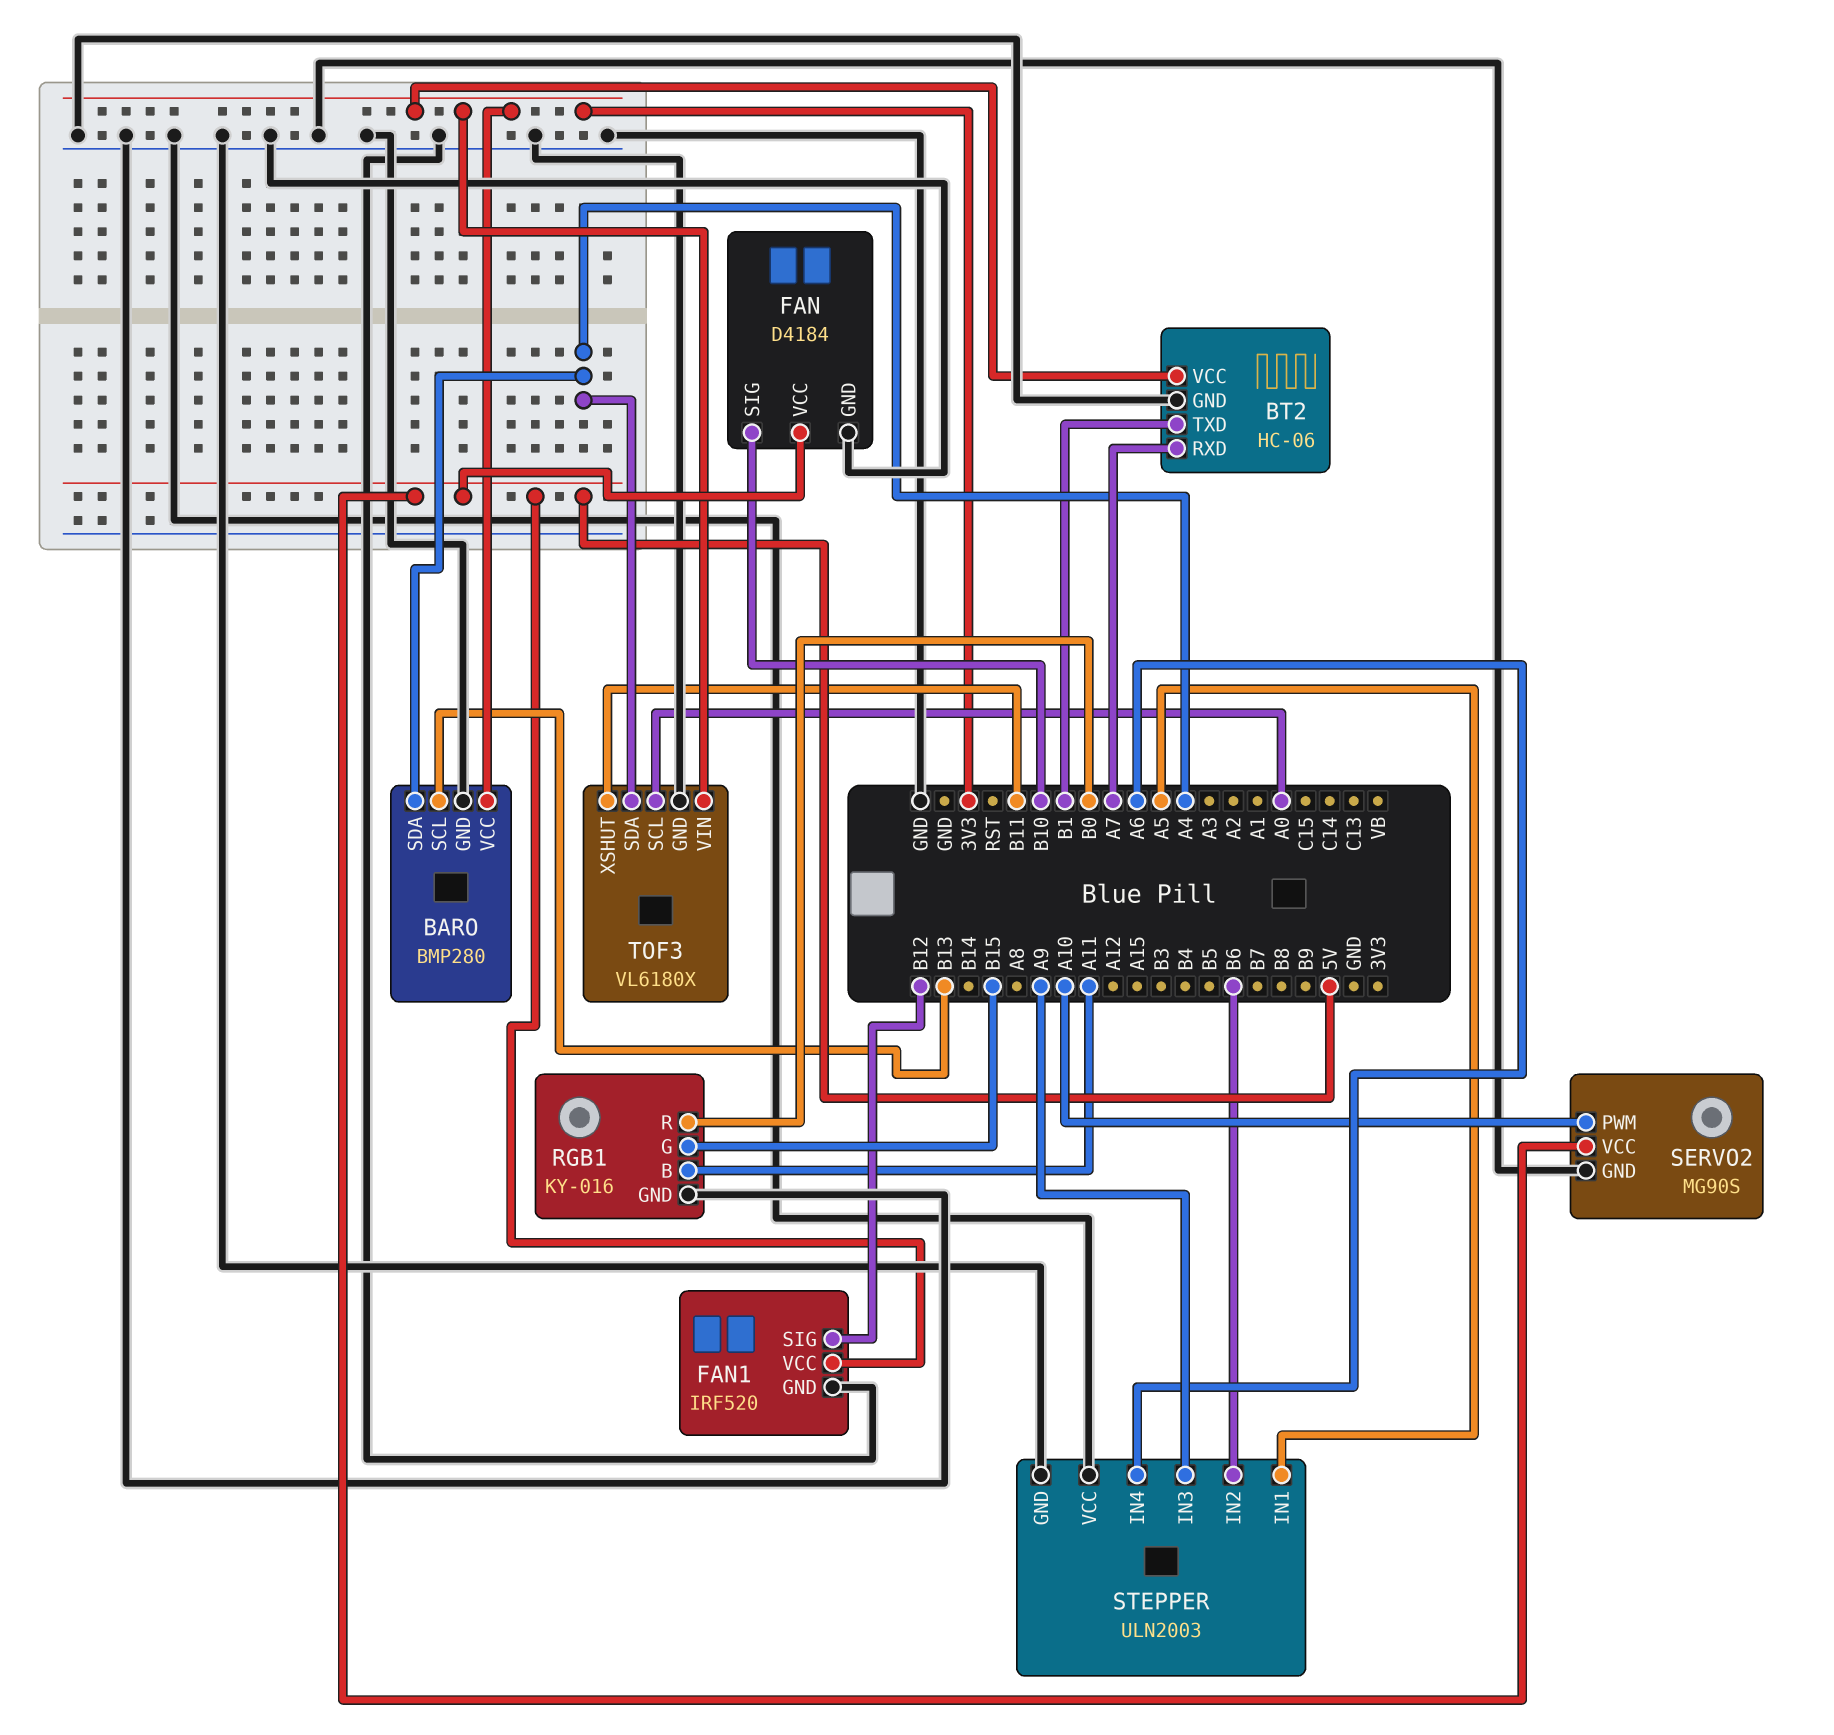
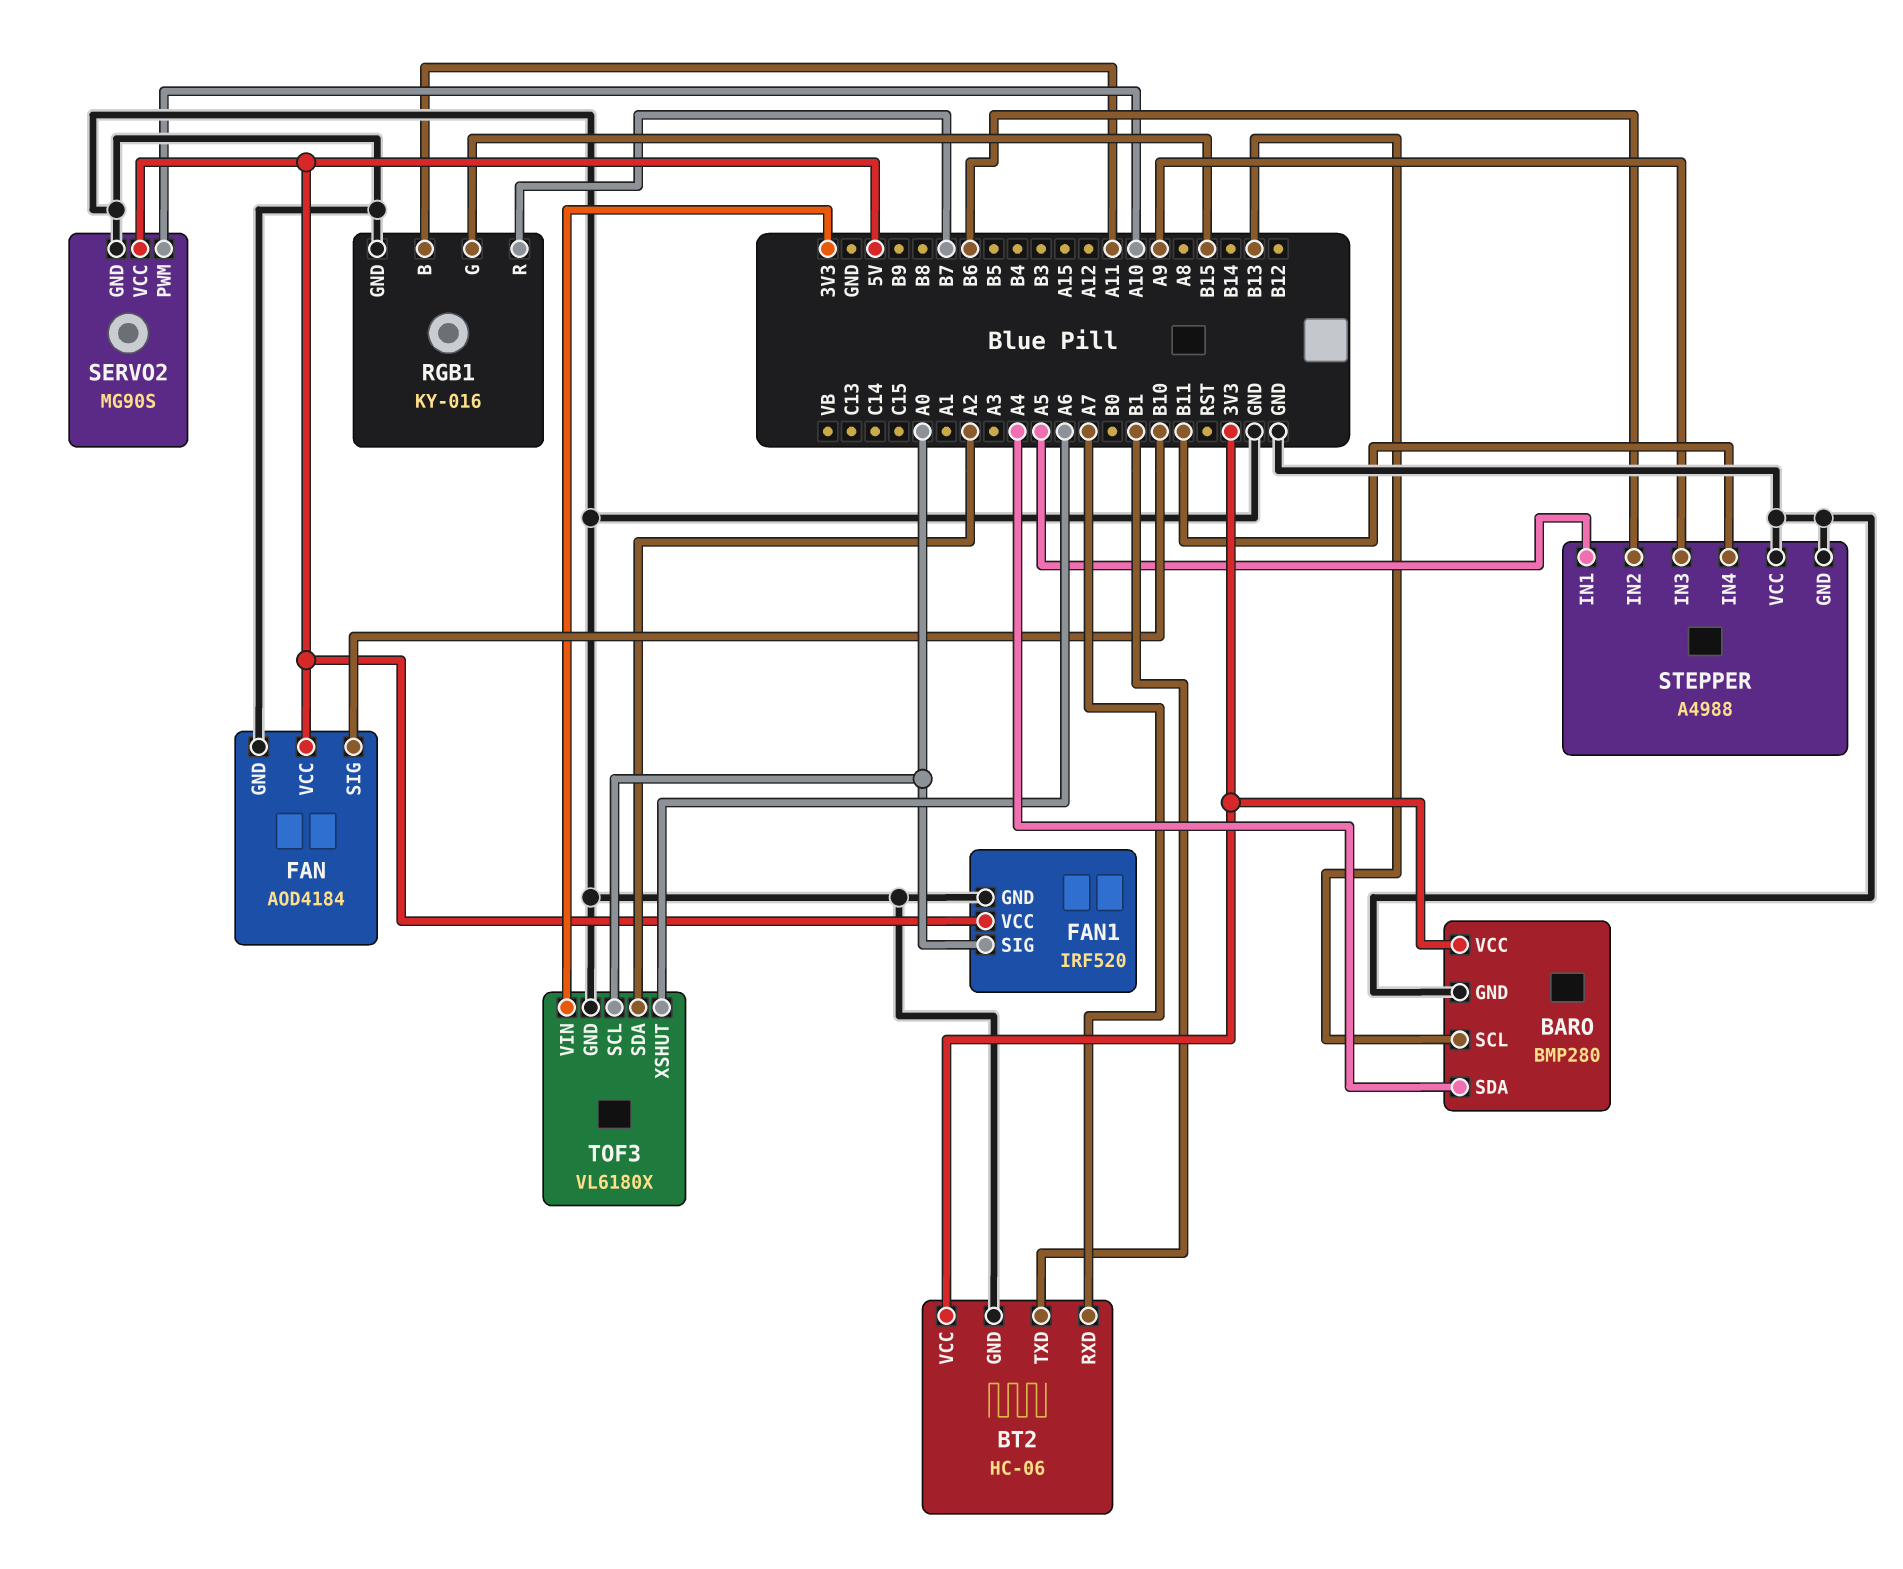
FAN: D4184 -> AOD4184
FAN1 pin SIG: B12 -> A0
RGB1 pin R: B0 -> B7
STEPPER: ULN2003 -> A4988
STEPPER pin IN4: A6 -> B11
TOF3 pin SDA: A4 -> A2
TOF3 pin XSHUT: B11 -> A6

